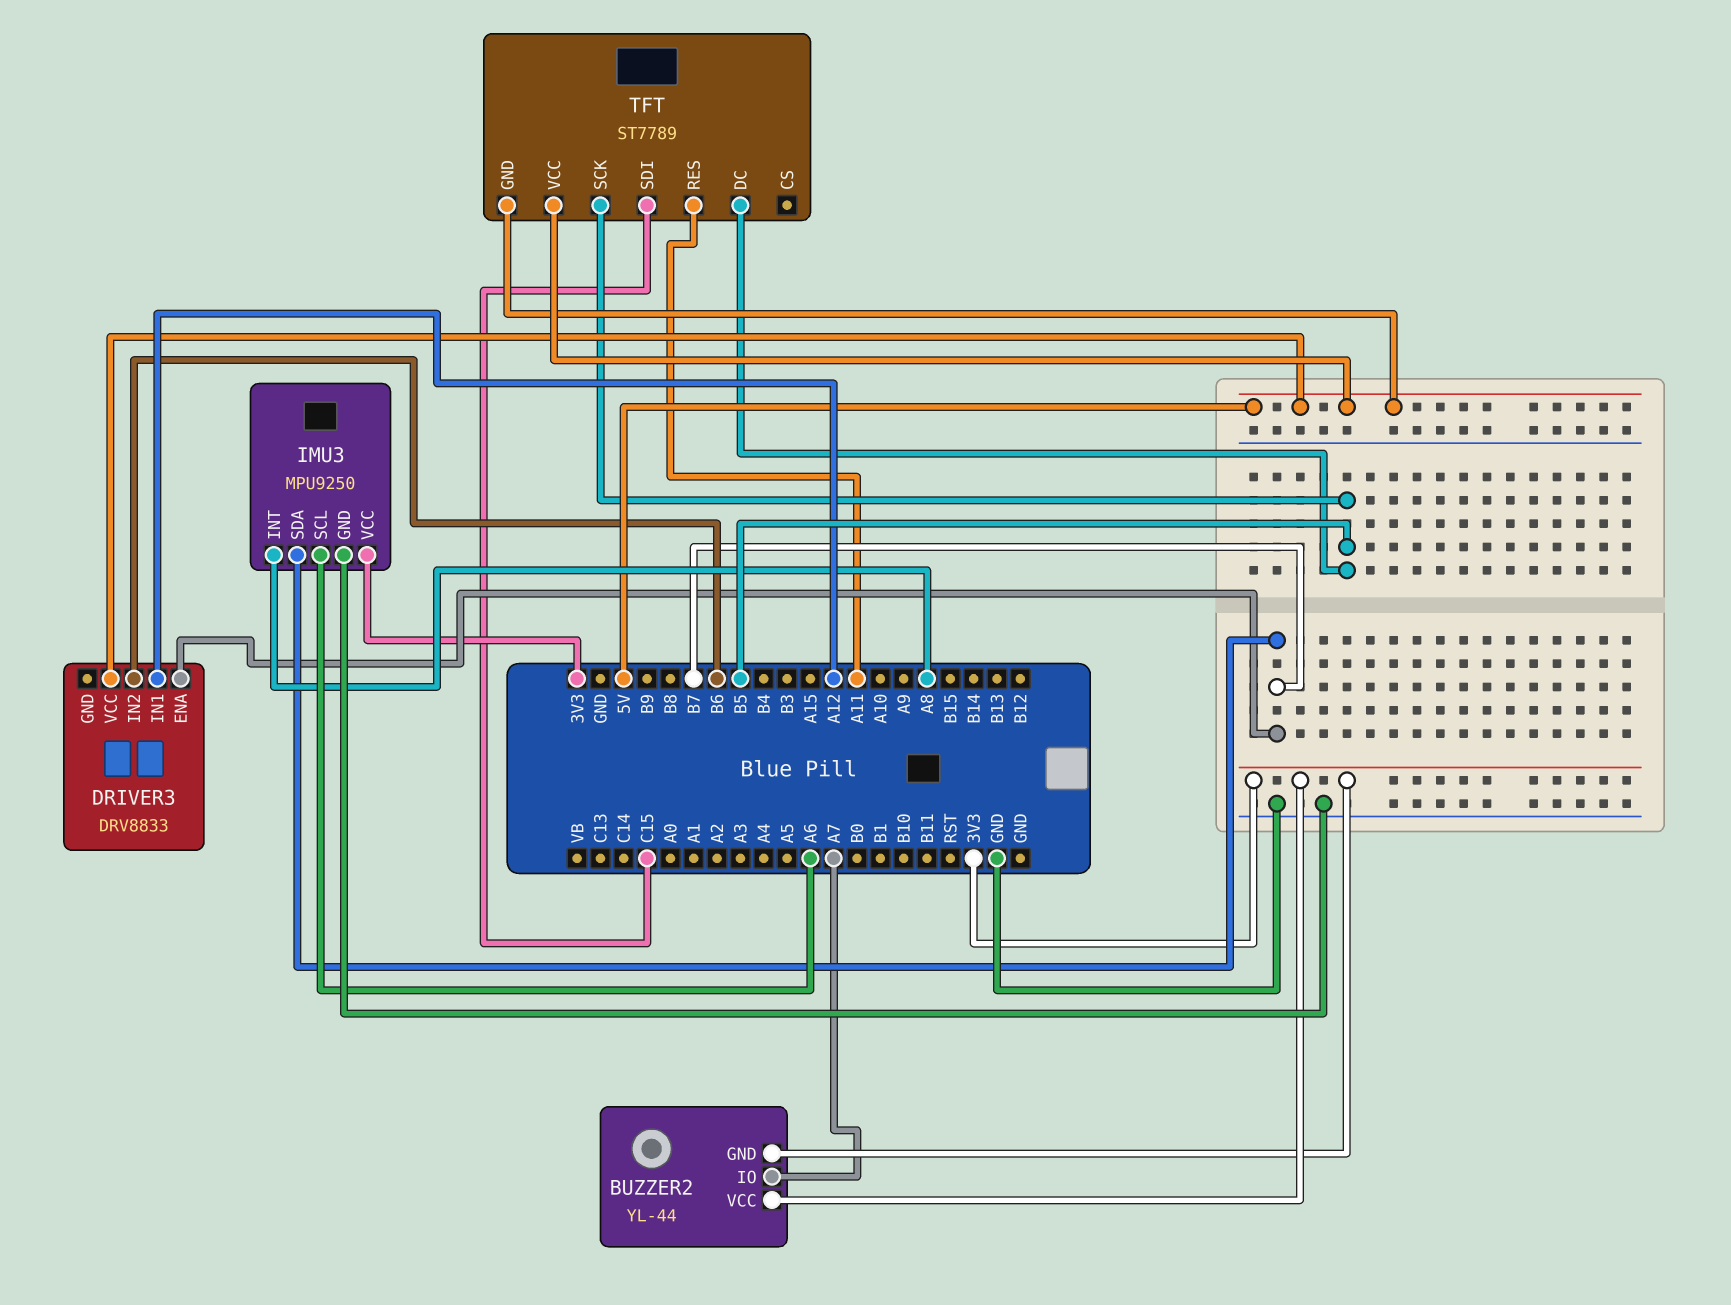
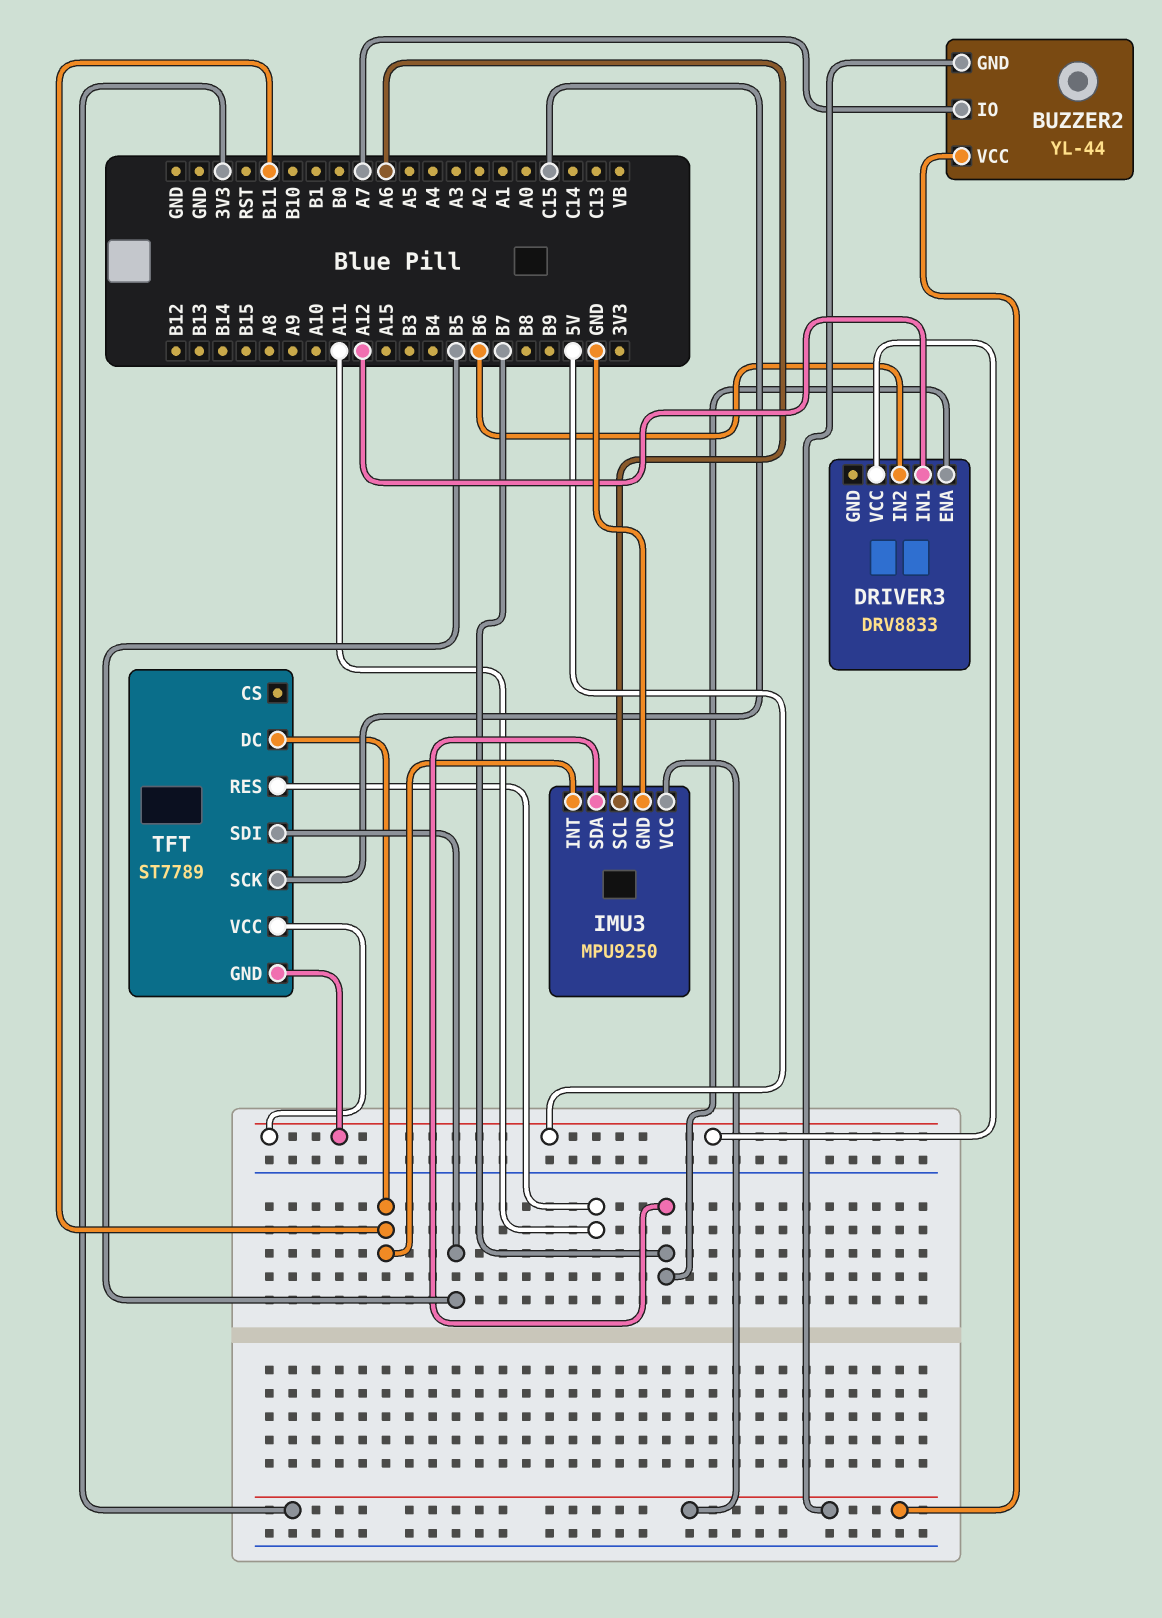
IMU3 pin INT: A8 -> B11
TFT pin DC: B5 -> B11
TFT pin SCK: B5 -> C15
TFT pin SDI: C15 -> B5

